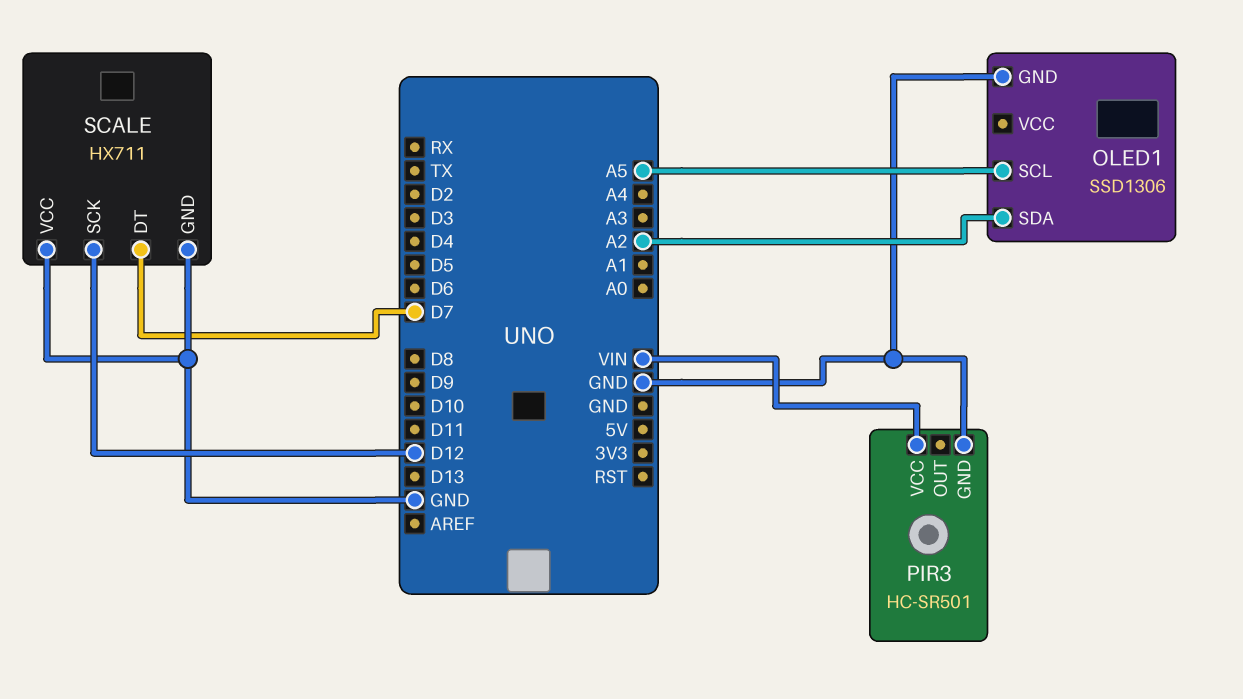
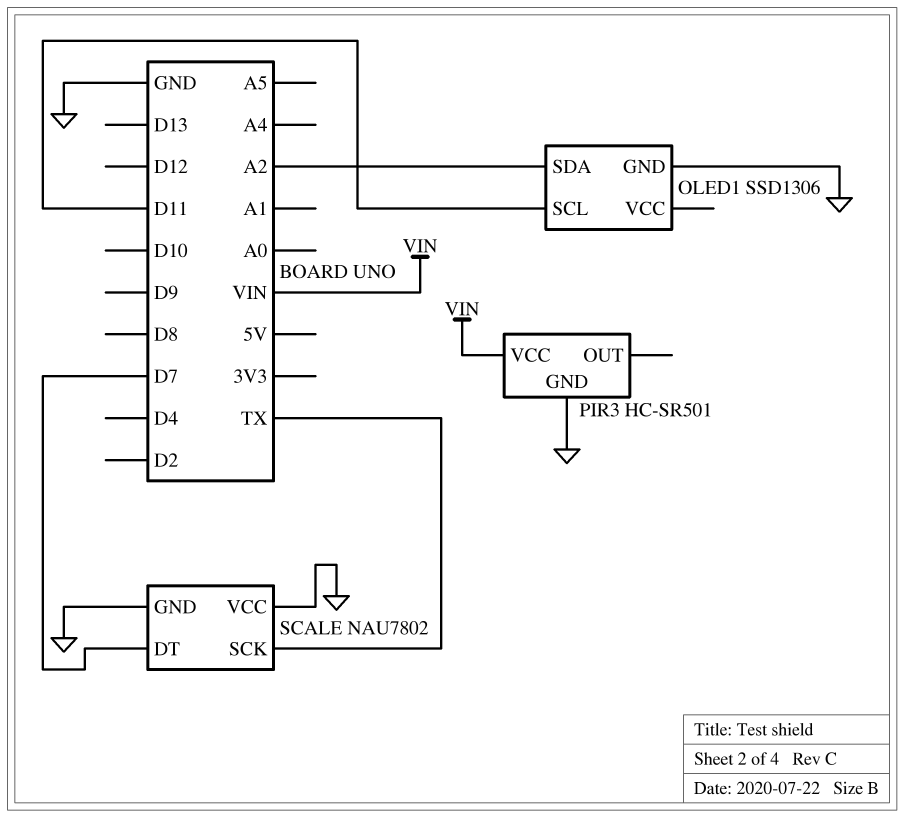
OLED1 pin SCL: A5 -> D11
SCALE: HX711 -> NAU7802
SCALE pin SCK: D12 -> TX

